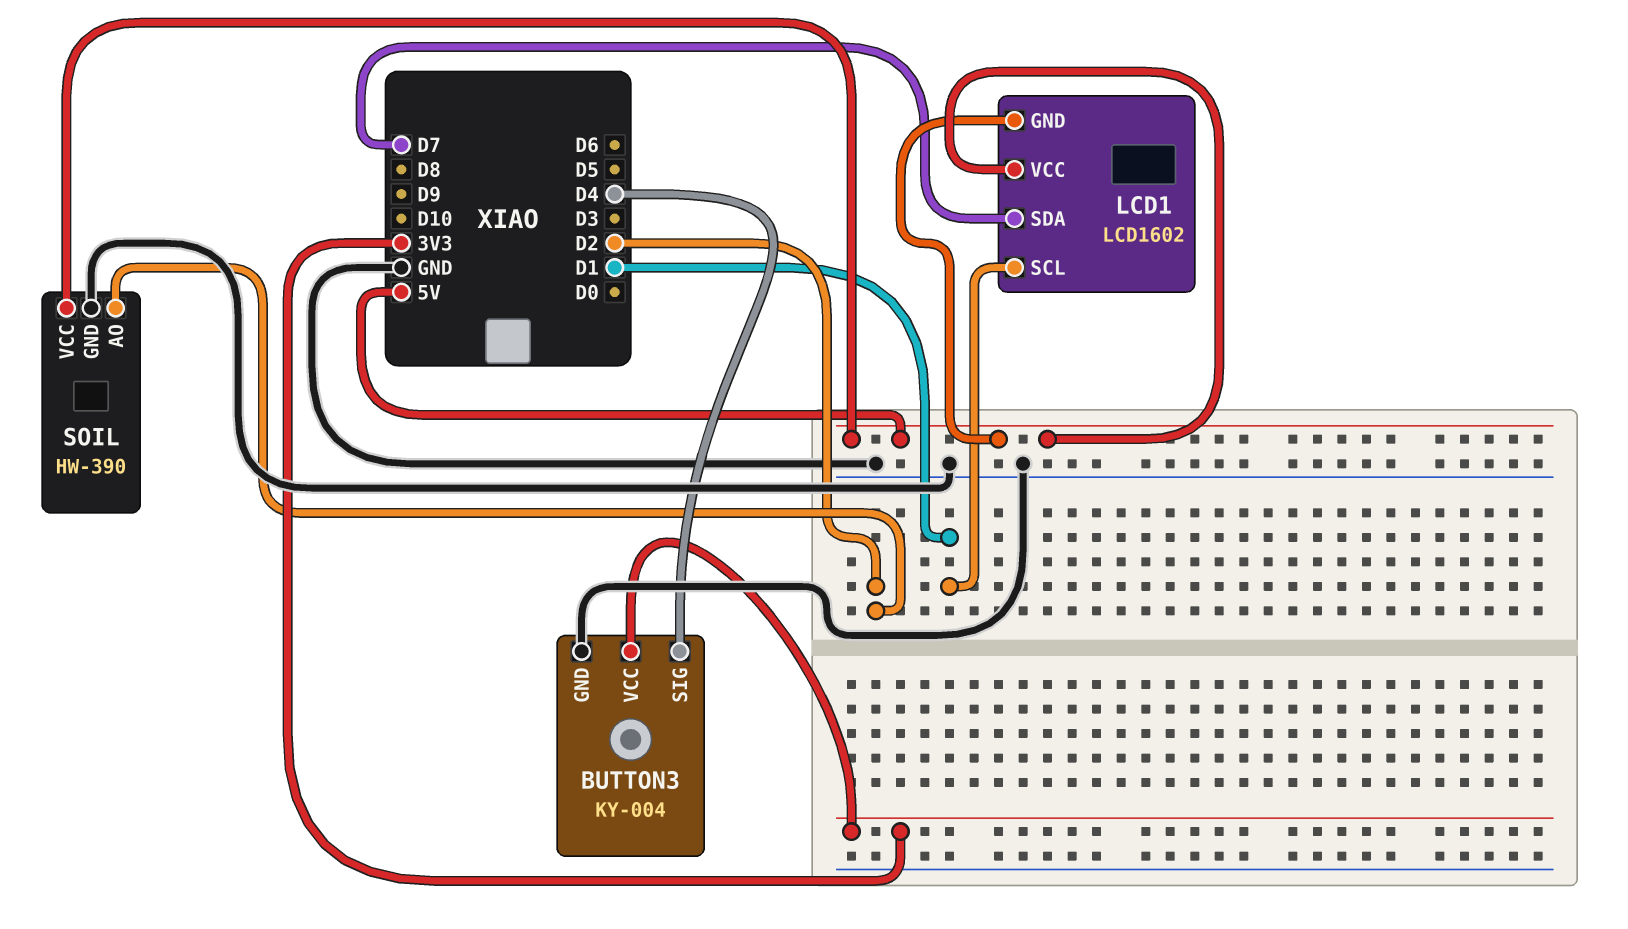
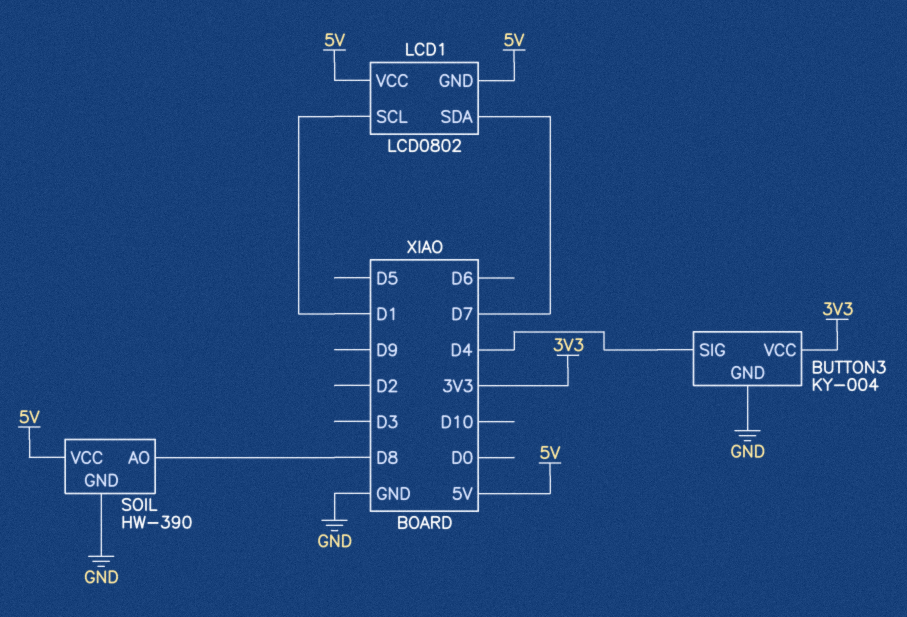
LCD1: LCD1602 -> LCD0802
SOIL pin AO: D2 -> D8

